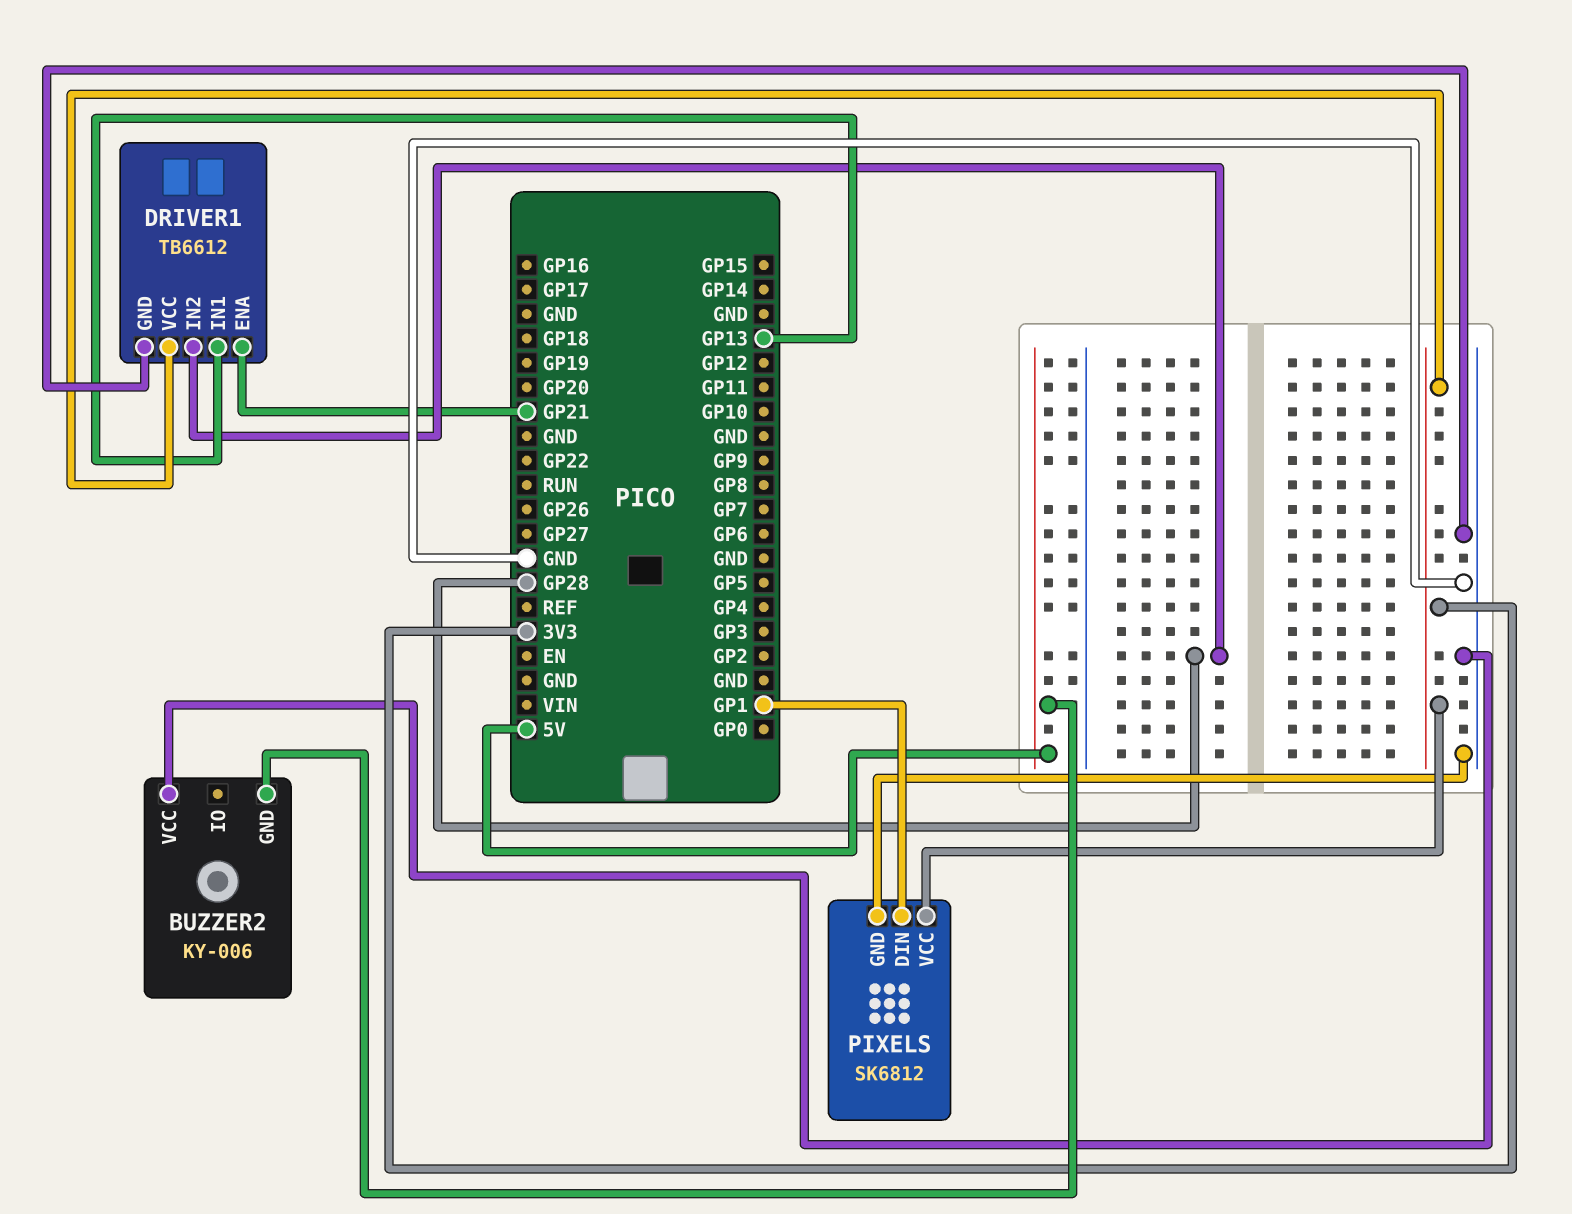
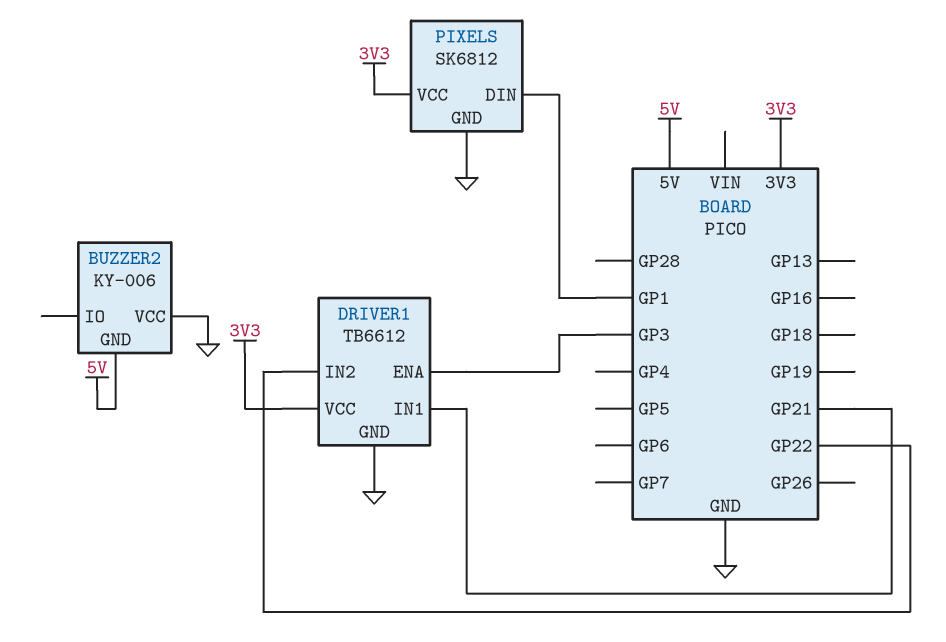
DRIVER1 pin ENA: GP21 -> GP3
DRIVER1 pin IN1: GP13 -> GP21
DRIVER1 pin IN2: GP28 -> GP22

